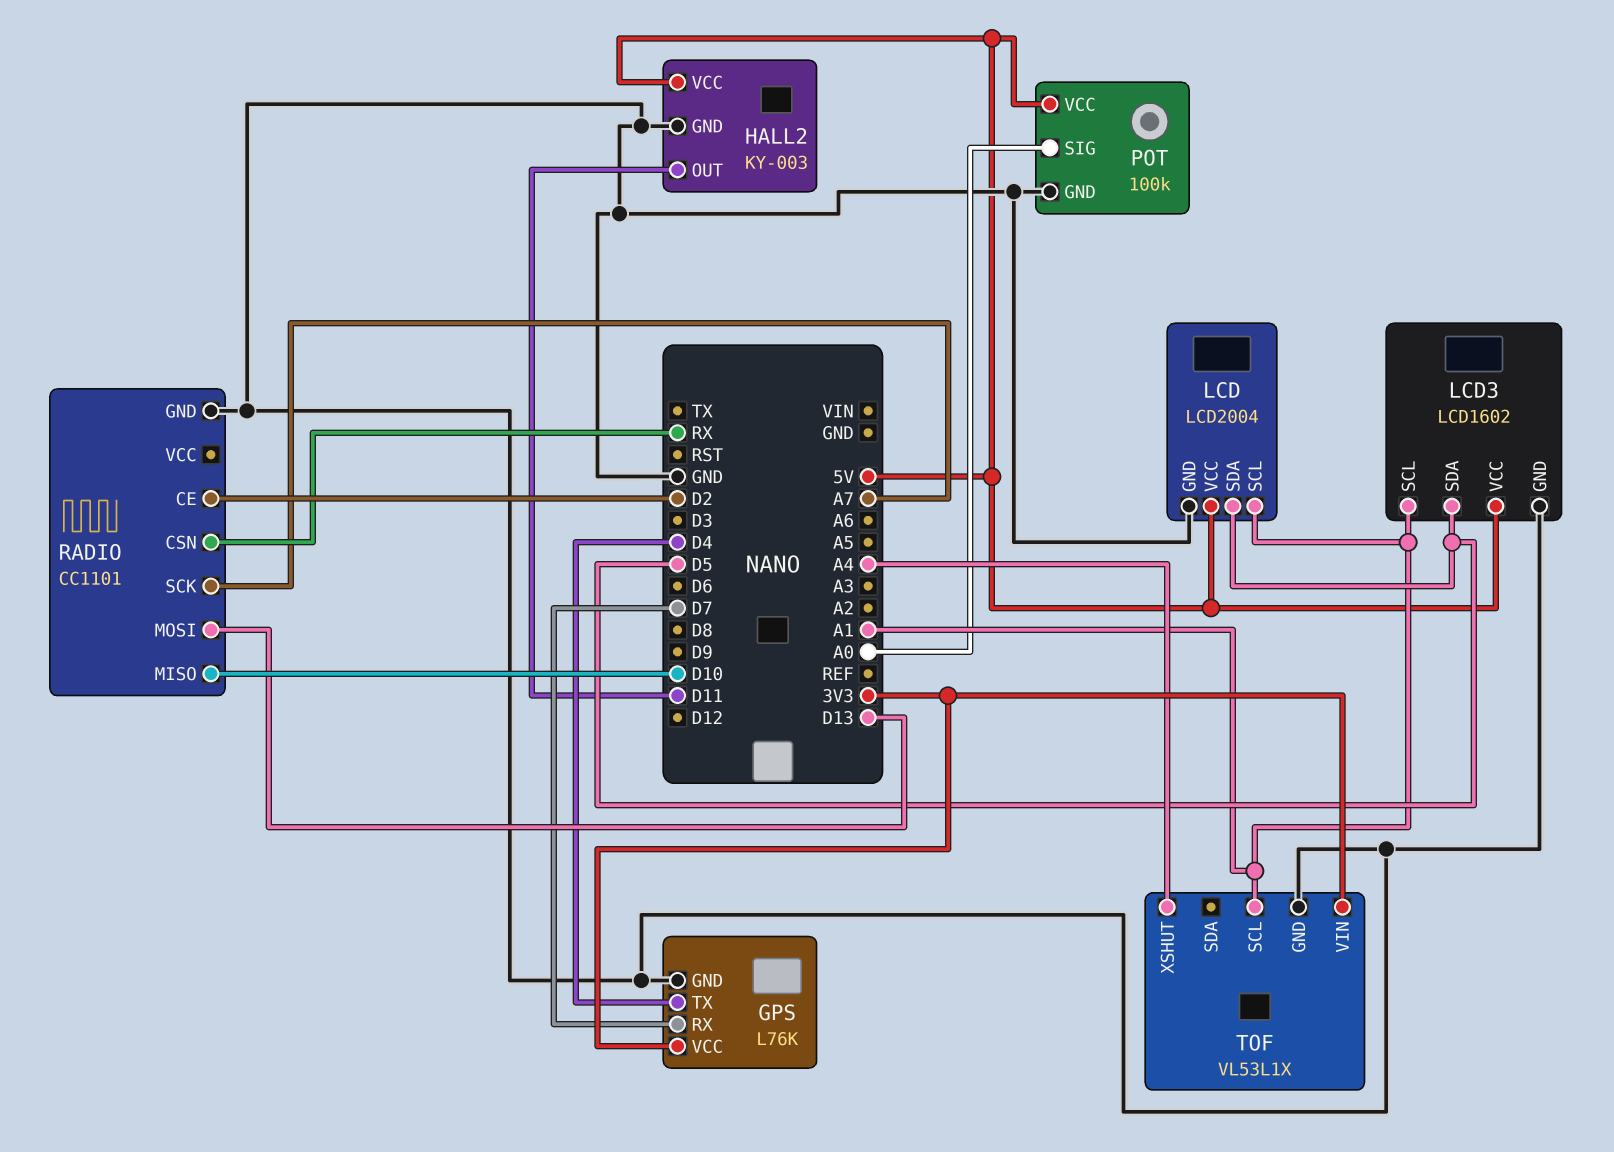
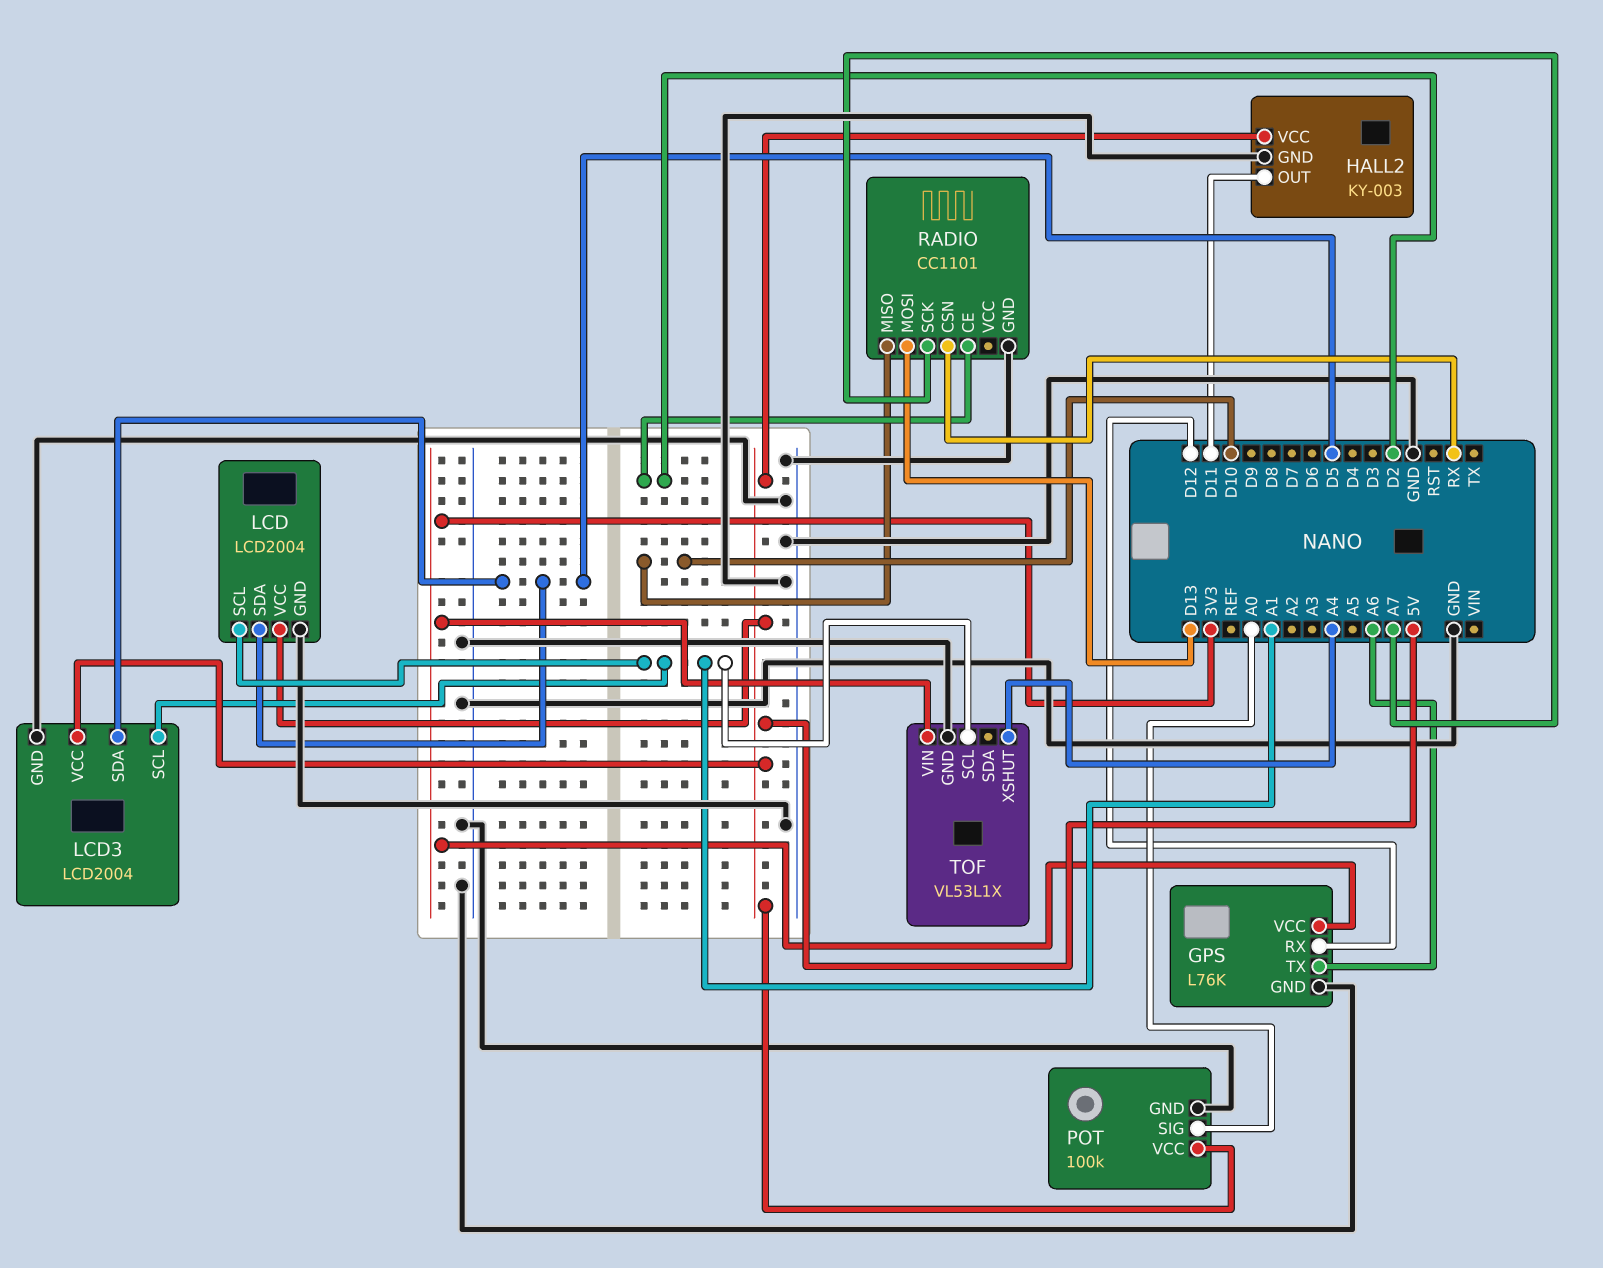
GPS pin RX: D7 -> D12
GPS pin TX: D4 -> A6
LCD3: LCD1602 -> LCD2004

